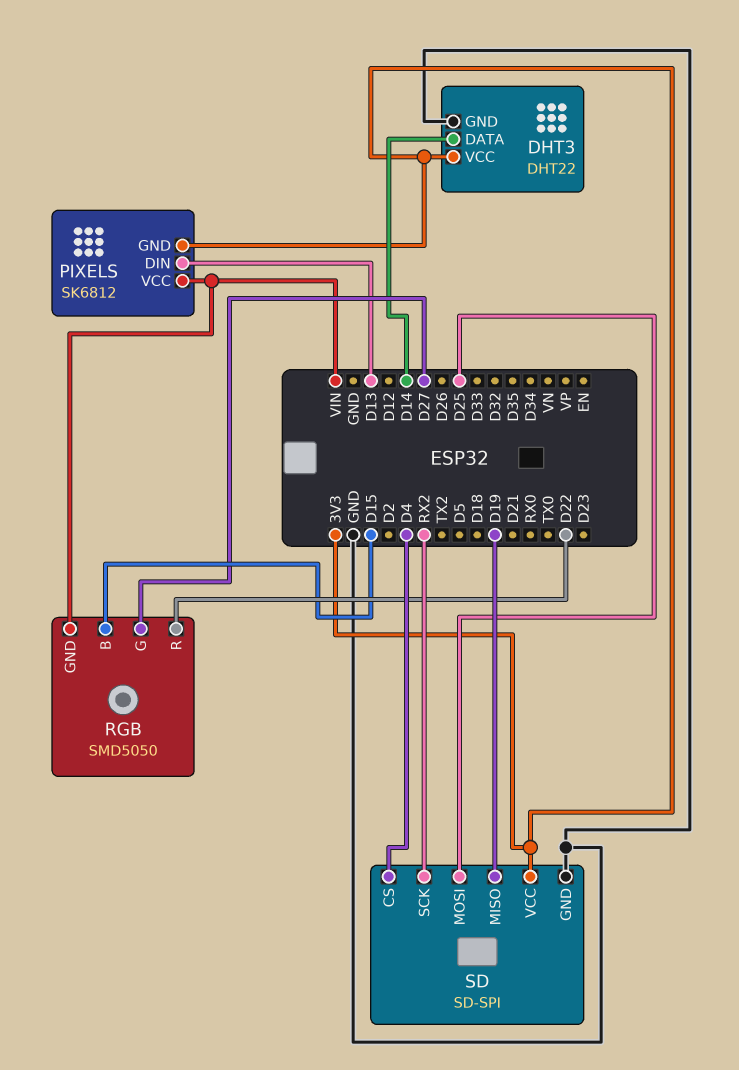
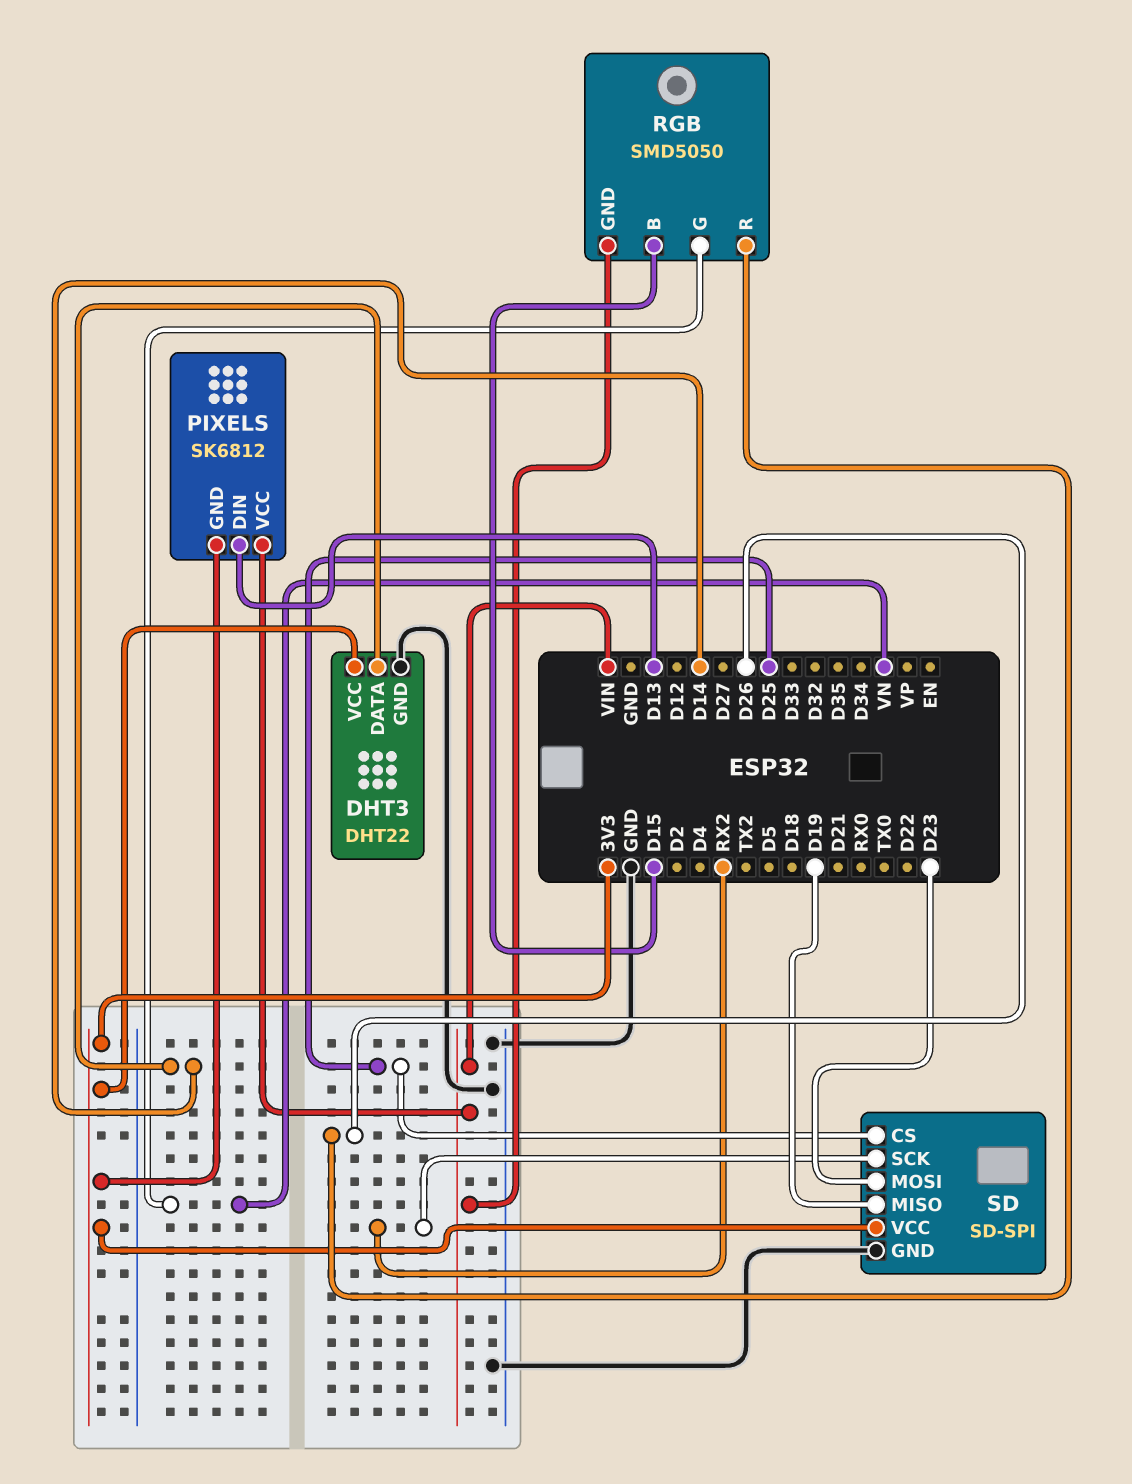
RGB pin G: D27 -> VN
RGB pin R: D22 -> D26
SD pin CS: D4 -> D25
SD pin MOSI: D25 -> D23

